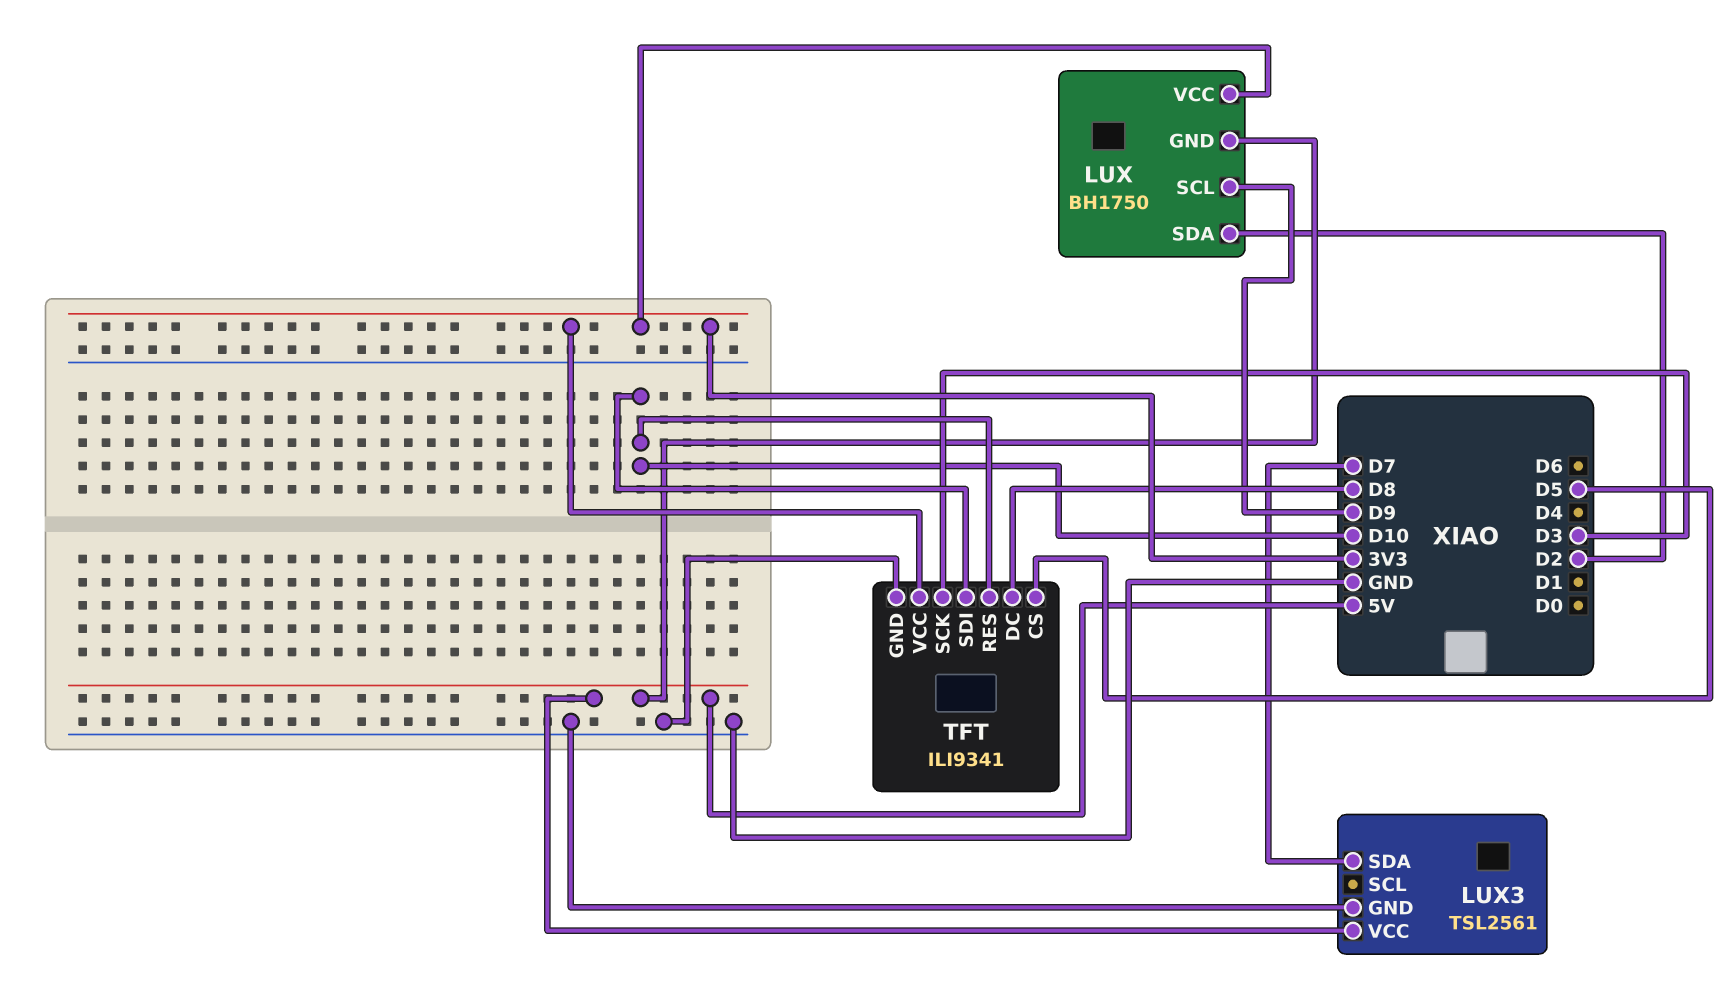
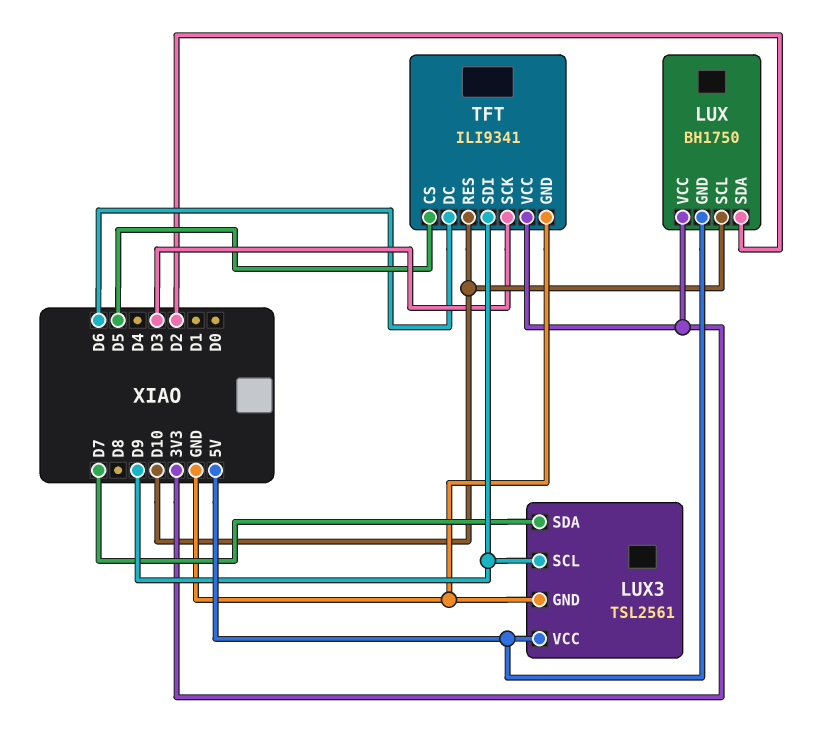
LUX pin SCL: D9 -> D10
LUX3 pin SCL: none -> D9
TFT pin DC: D8 -> D6
TFT pin SDI: D10 -> D9

